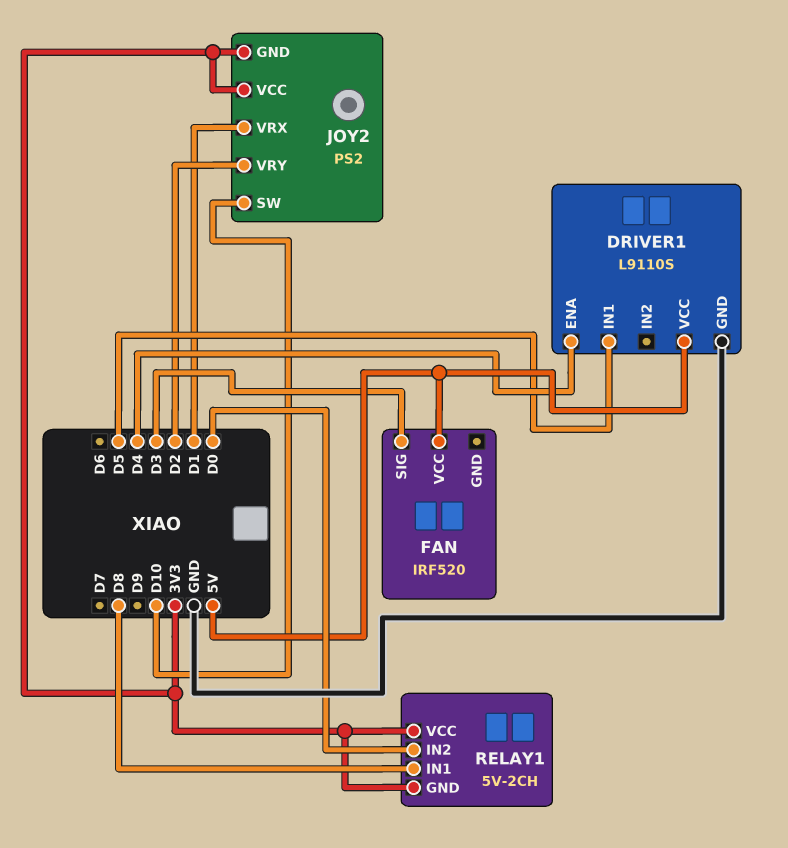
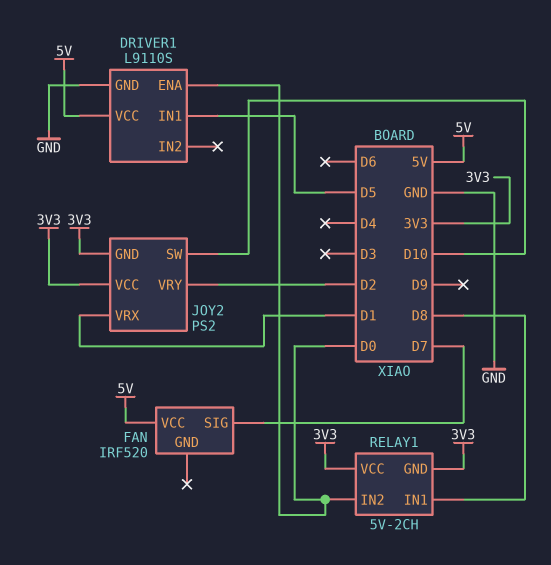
DRIVER1 pin ENA: D4 -> D0
FAN pin SIG: D3 -> D7

